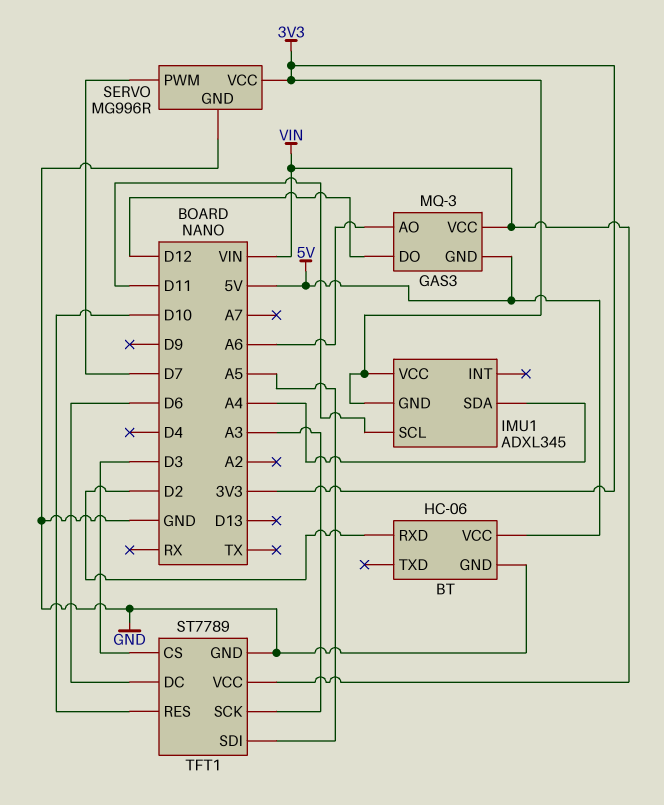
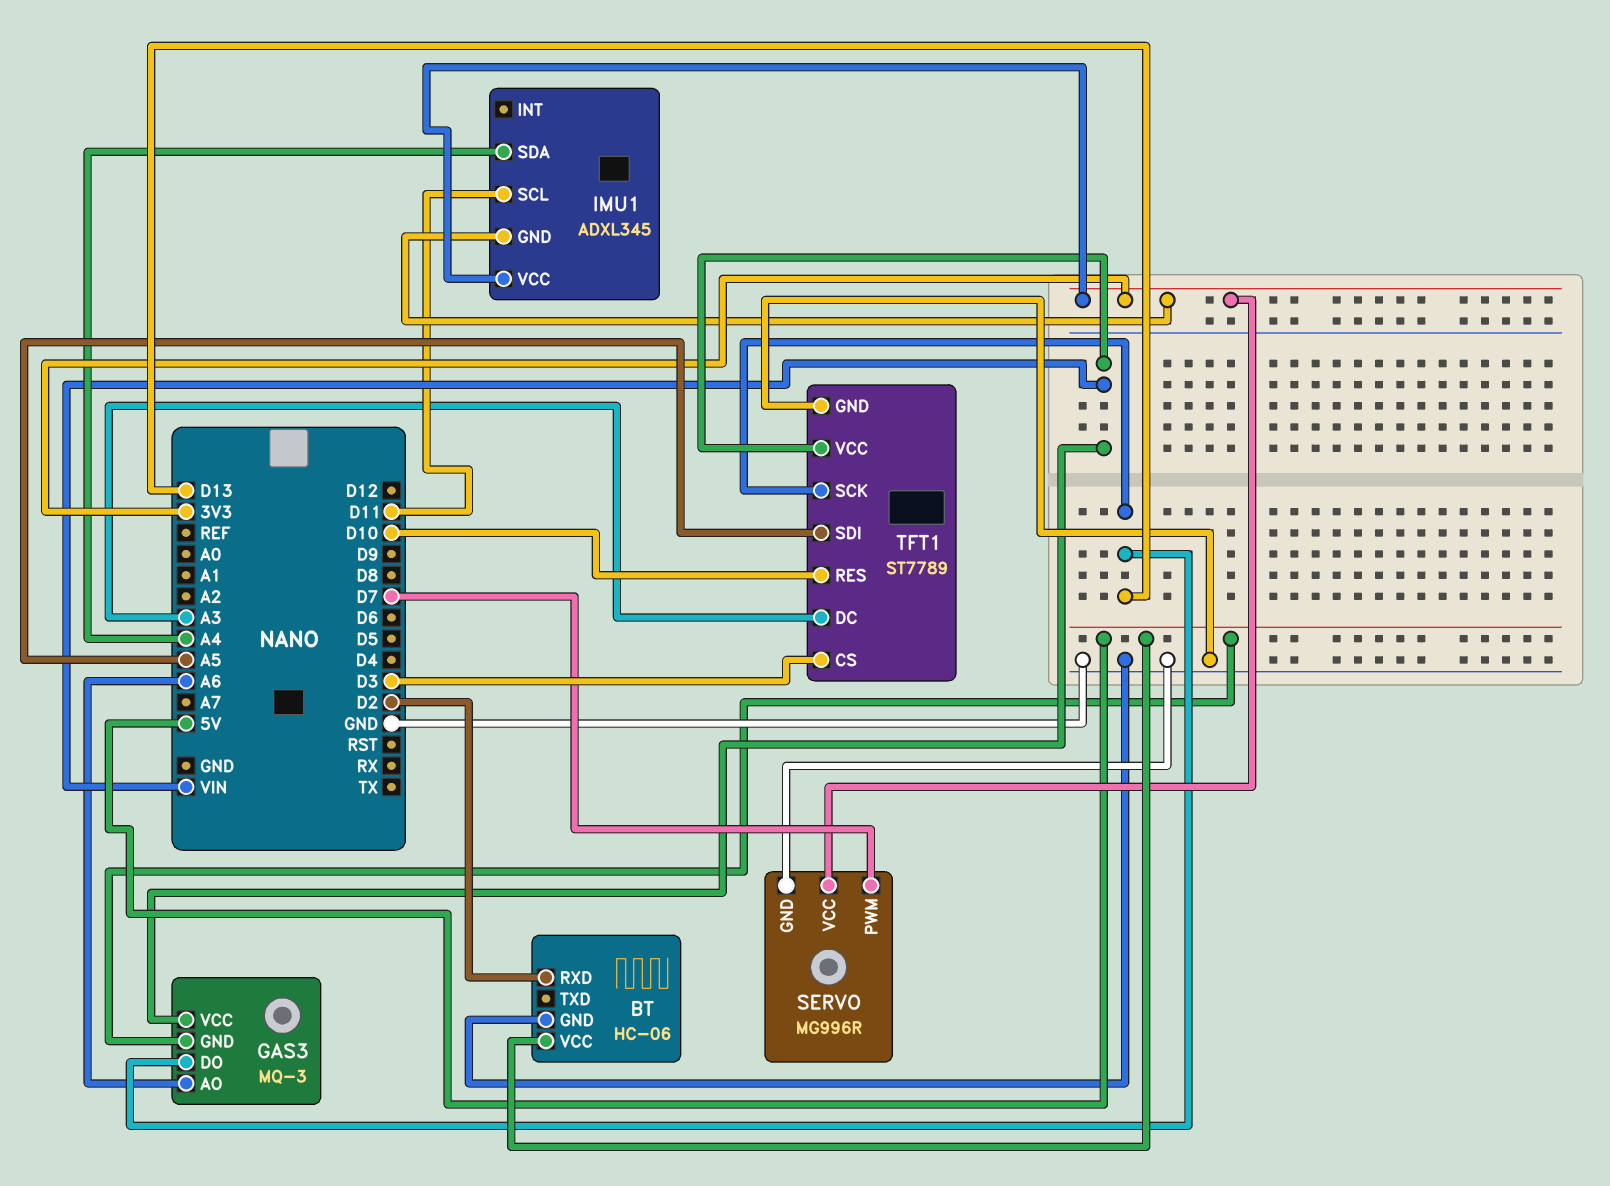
GAS3 pin DO: D12 -> D13
TFT1 pin DC: D6 -> A3
TFT1 pin SCK: A3 -> D13

